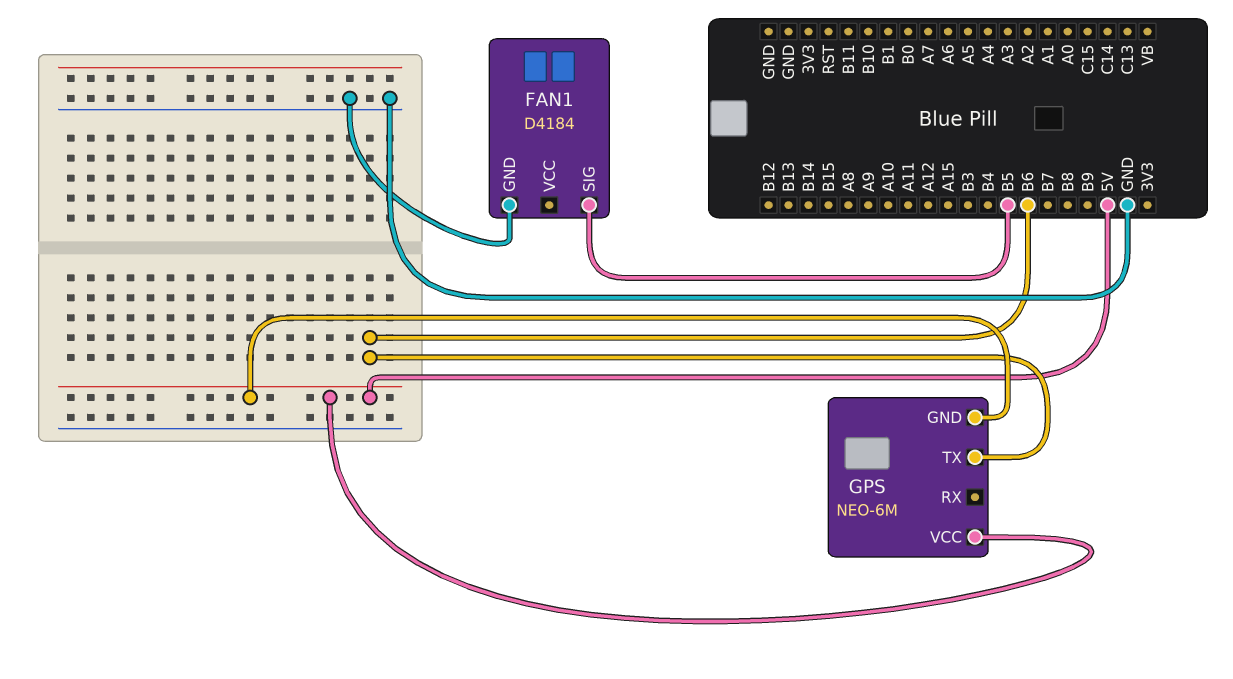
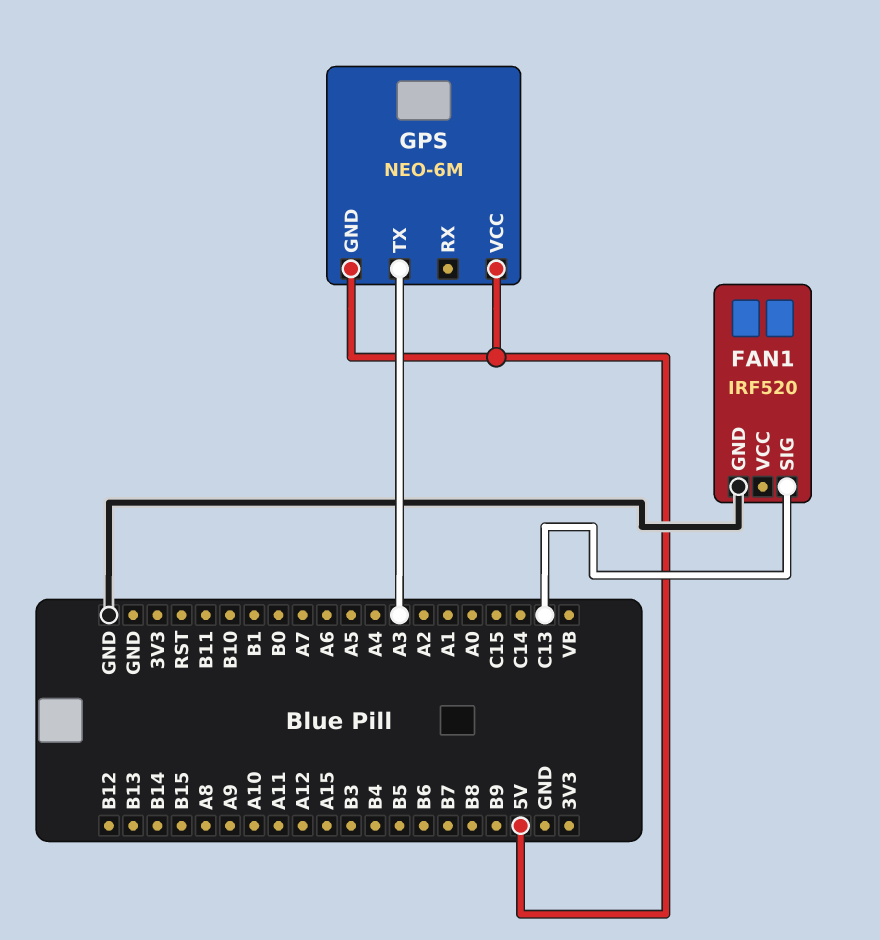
FAN1: D4184 -> IRF520
FAN1 pin SIG: B5 -> C13
GPS pin TX: B6 -> A3

